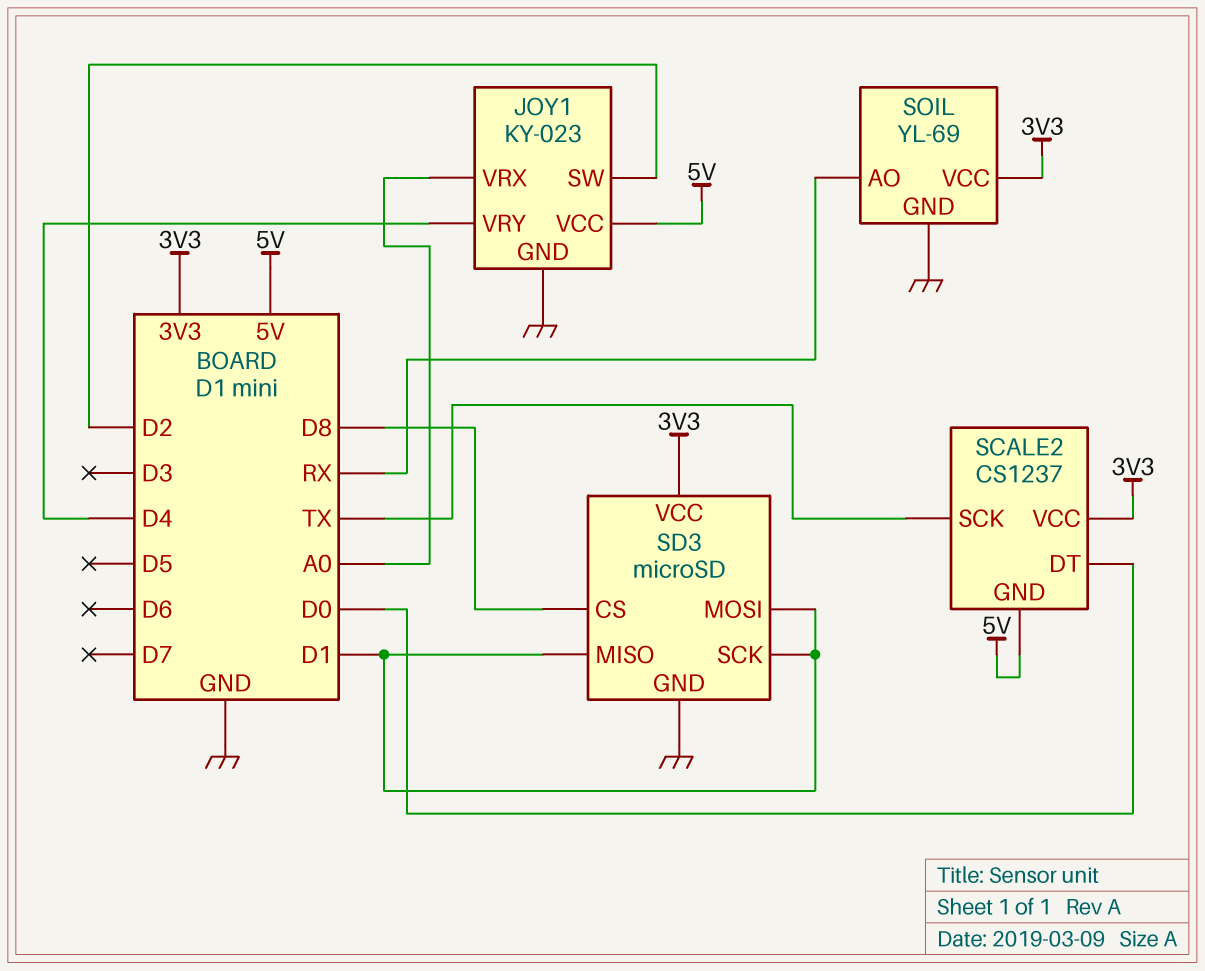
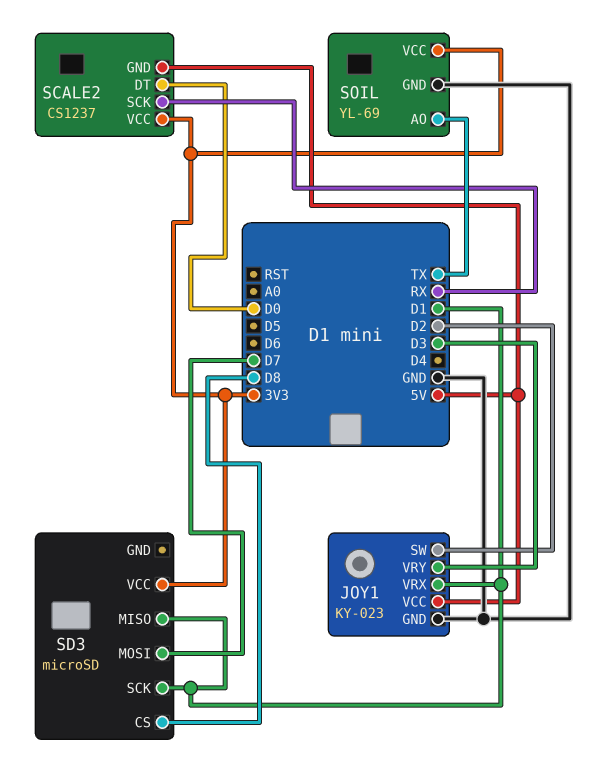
JOY1 pin VRX: A0 -> D1
JOY1 pin VRY: D4 -> D3
SCALE2 pin SCK: TX -> RX
SD3 pin GND: GND -> none
SD3 pin MOSI: D1 -> D7
SOIL pin AO: RX -> TX

